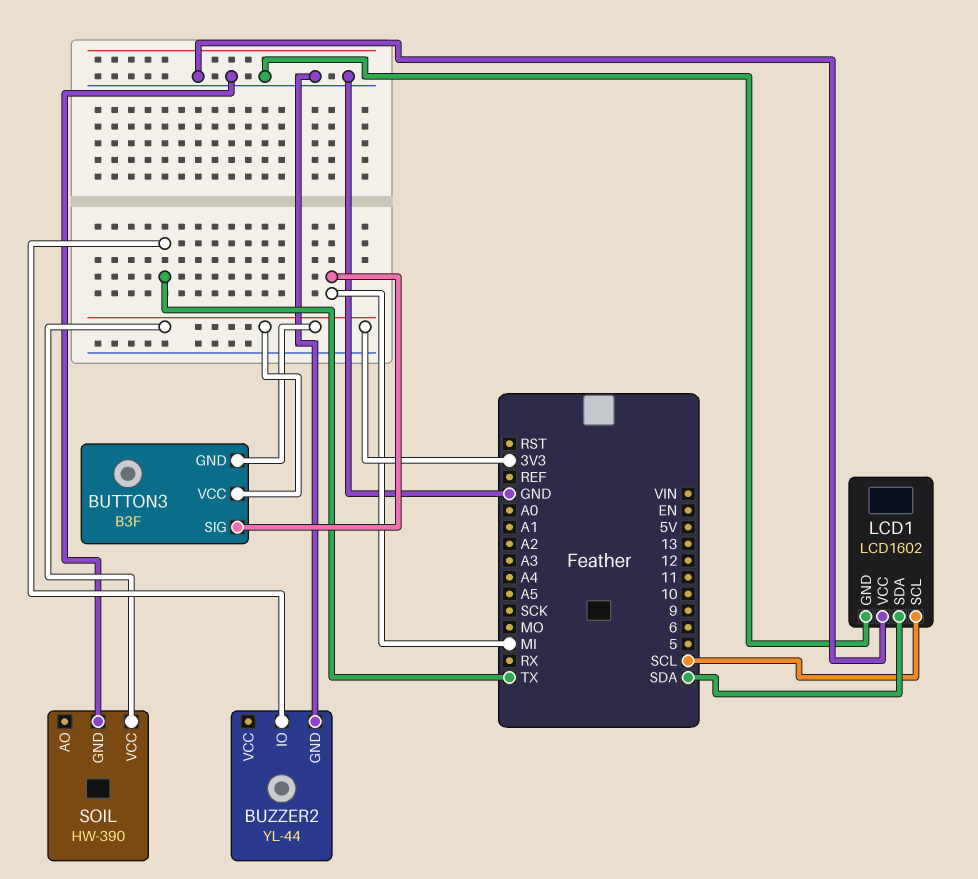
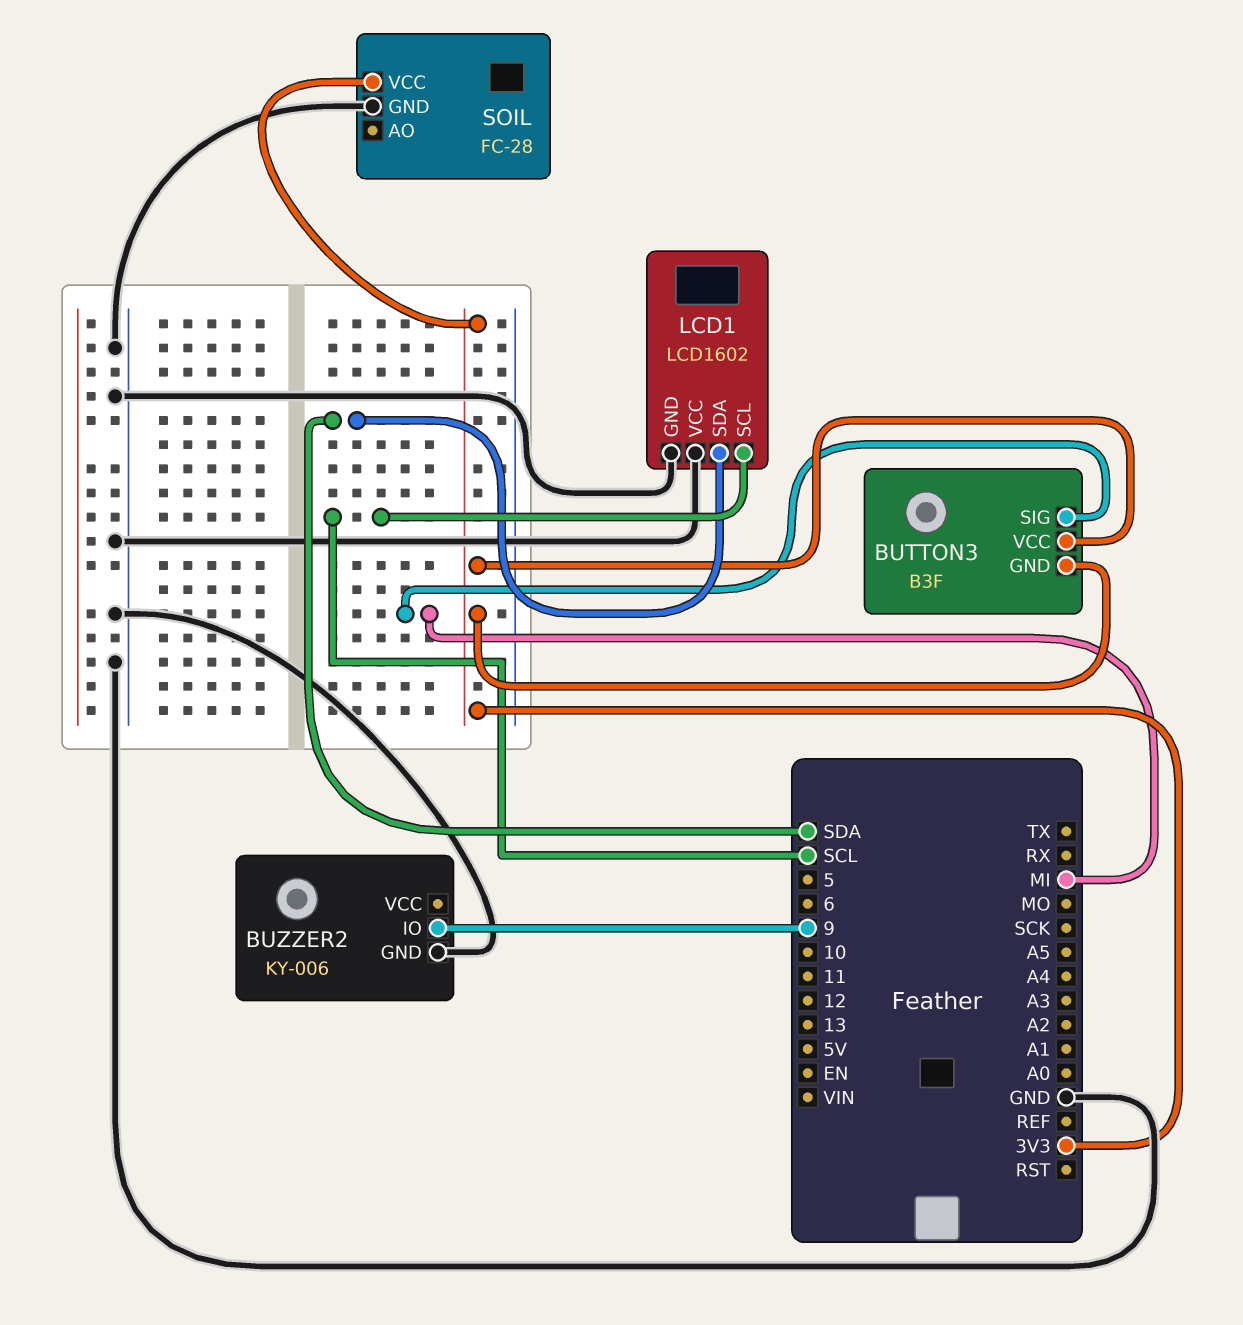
BUZZER2: YL-44 -> KY-006
BUZZER2 pin IO: TX -> 9
SOIL: HW-390 -> FC-28

